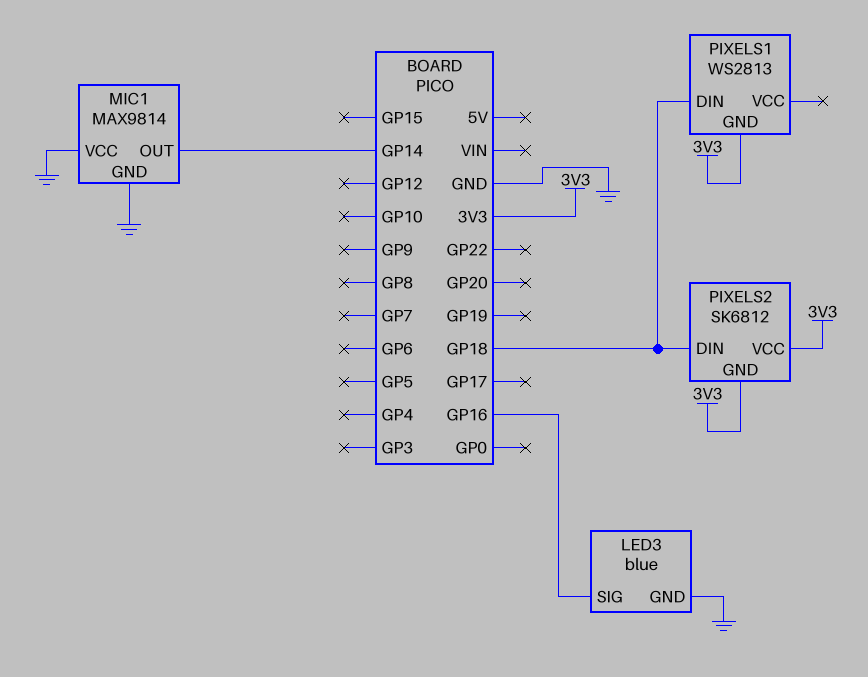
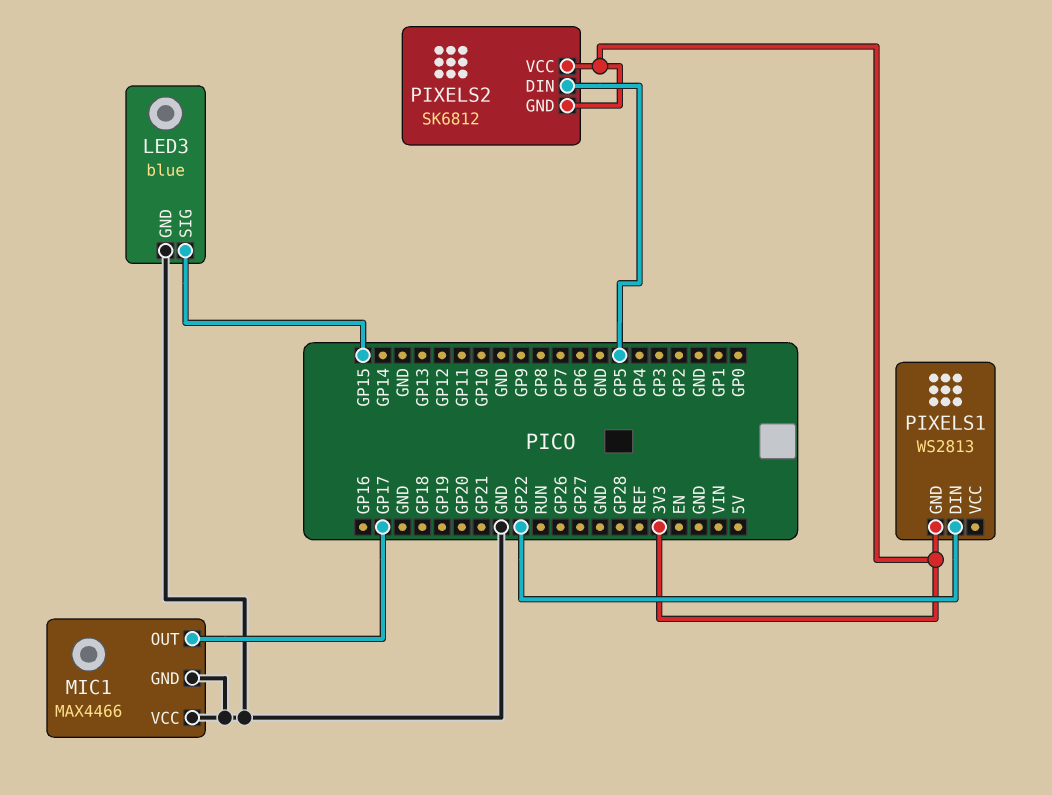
LED3 pin SIG: GP16 -> GP15
MIC1: MAX9814 -> MAX4466
MIC1 pin OUT: GP14 -> GP17
PIXELS1 pin DIN: GP18 -> GP22
PIXELS2 pin DIN: GP18 -> GP5

